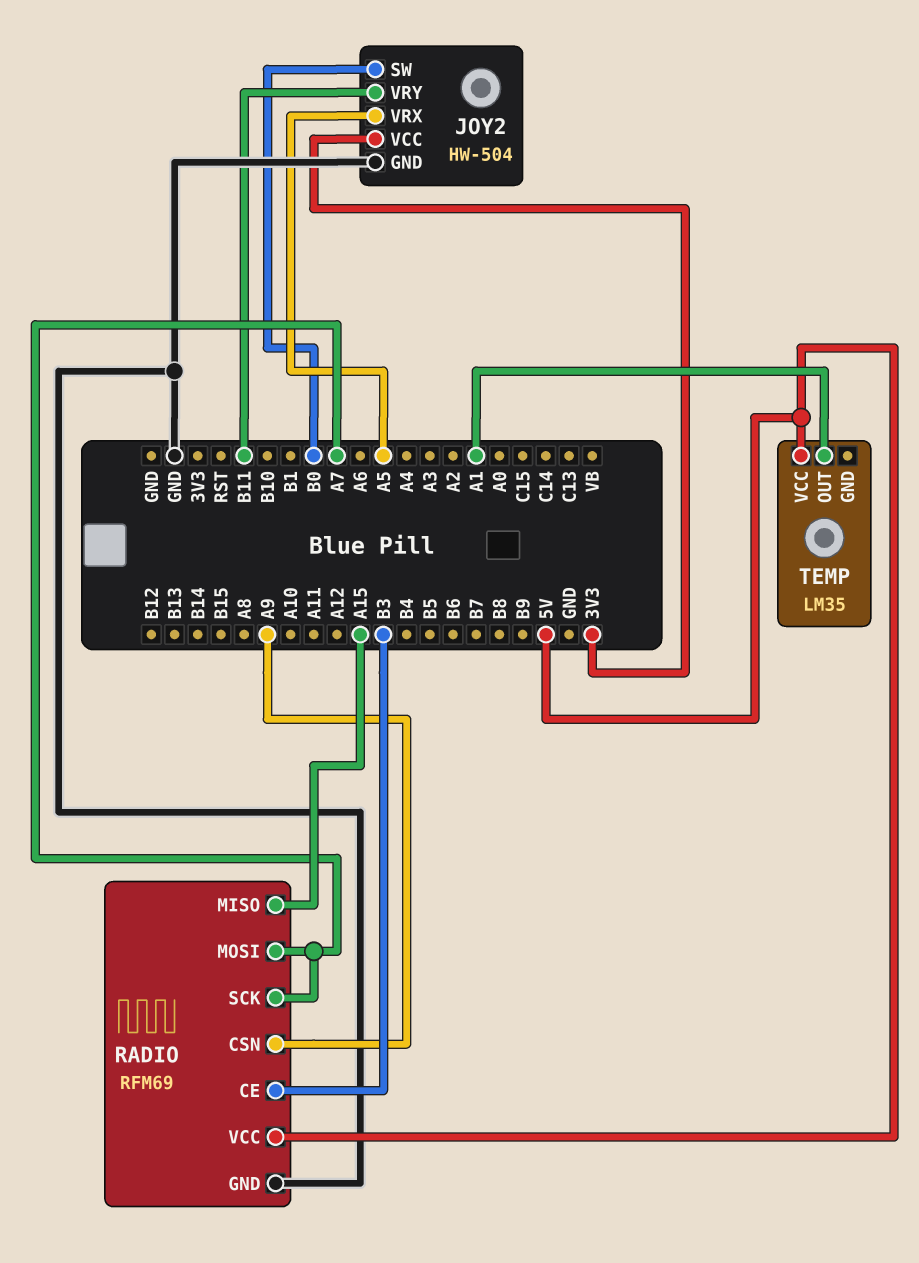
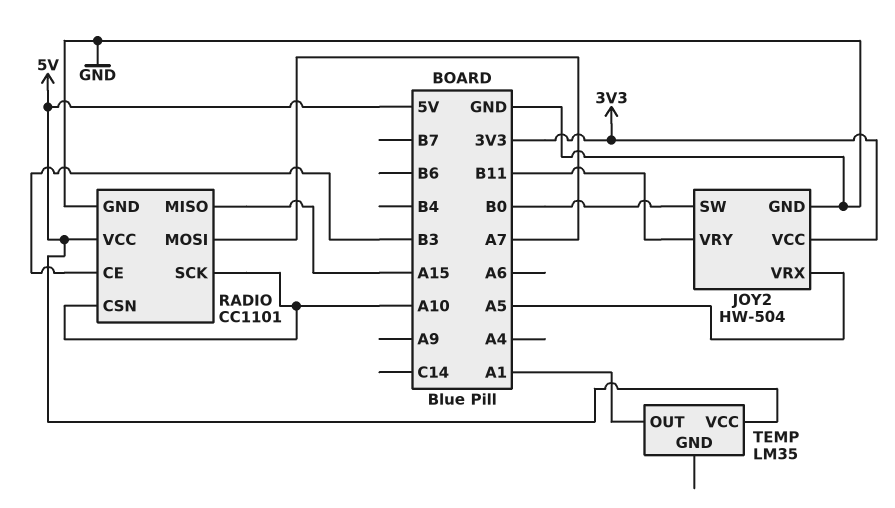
RADIO: RFM69 -> CC1101
RADIO pin CSN: A9 -> A10
RADIO pin SCK: A7 -> A10

